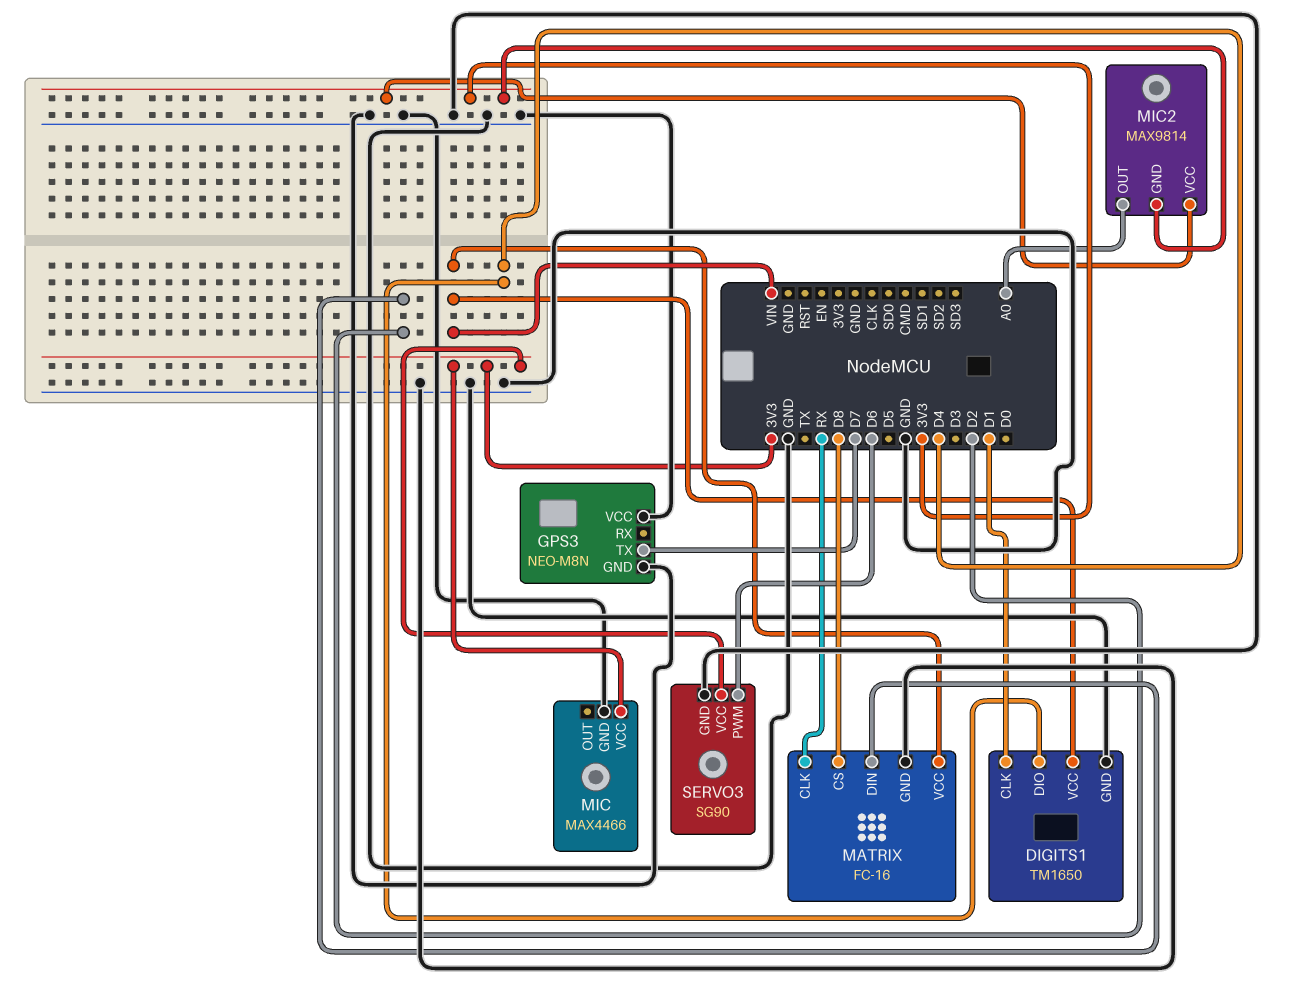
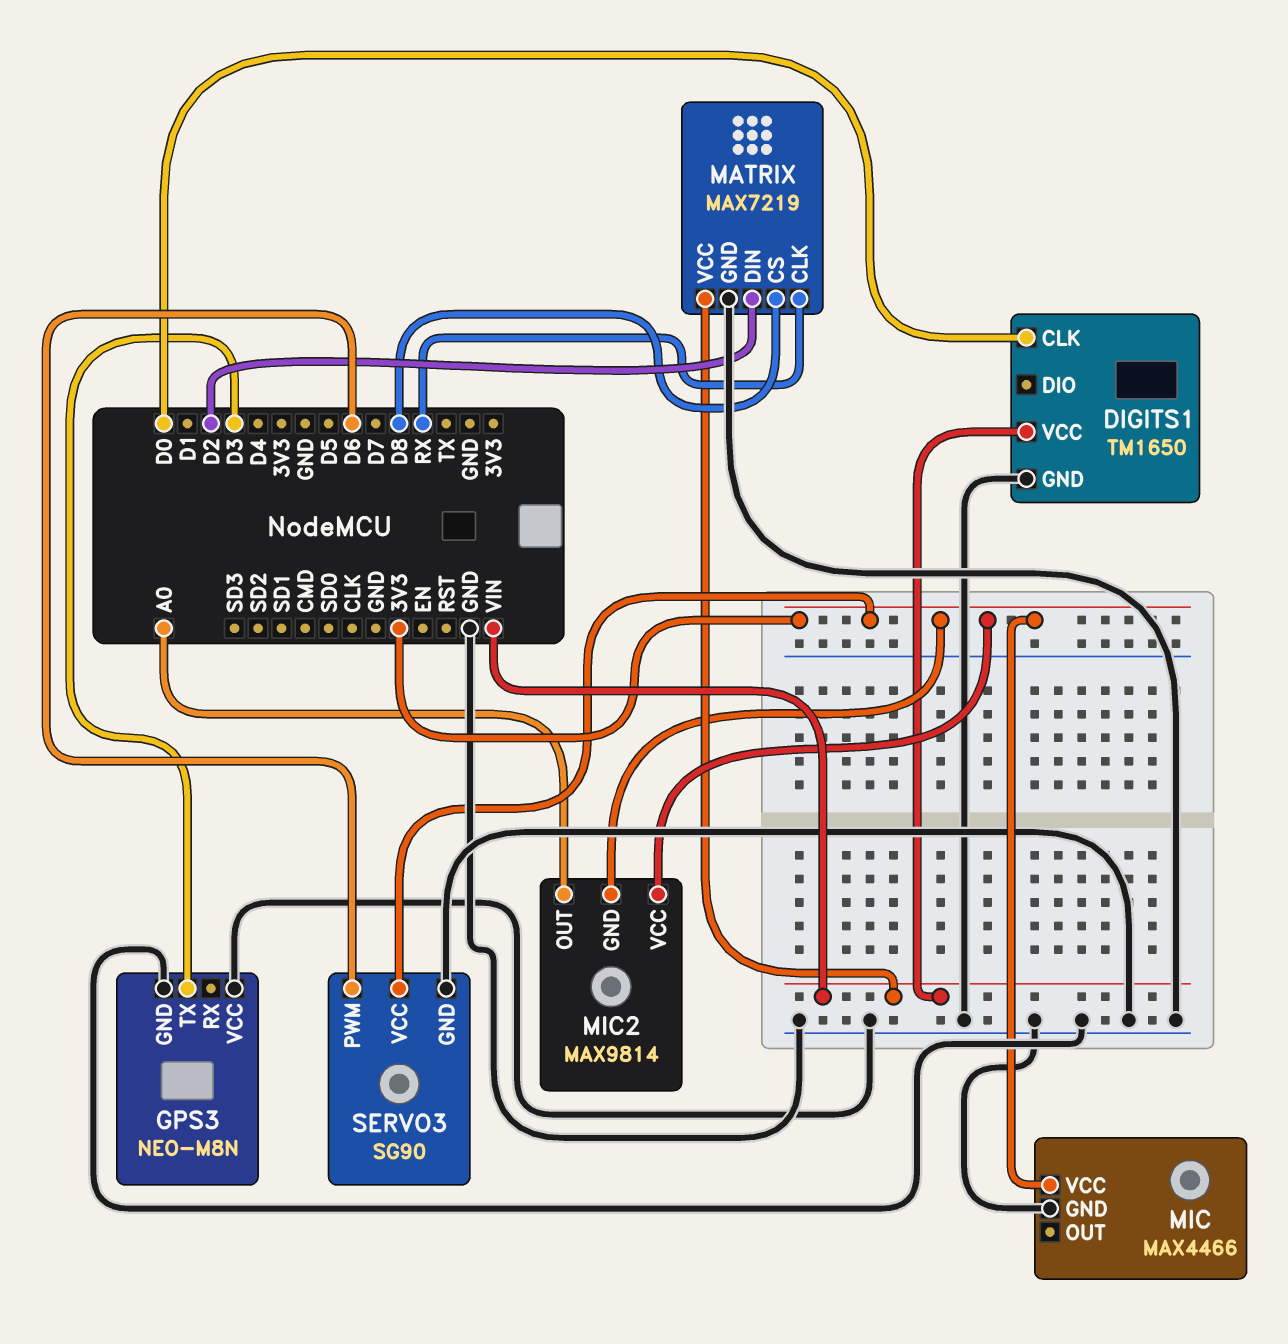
DIGITS1 pin CLK: D1 -> D0
DIGITS1 pin DIO: D4 -> none
GPS3 pin TX: D7 -> D3
MATRIX: FC-16 -> MAX7219

